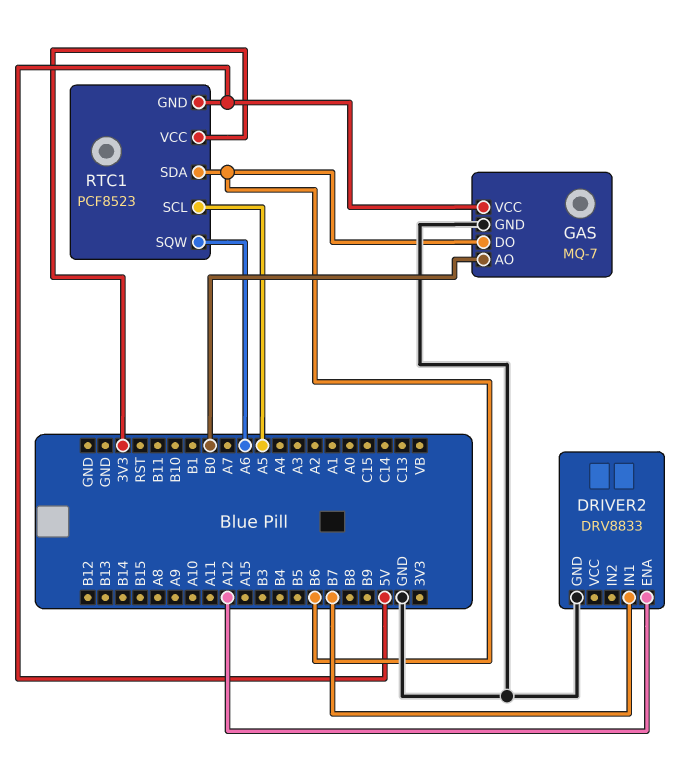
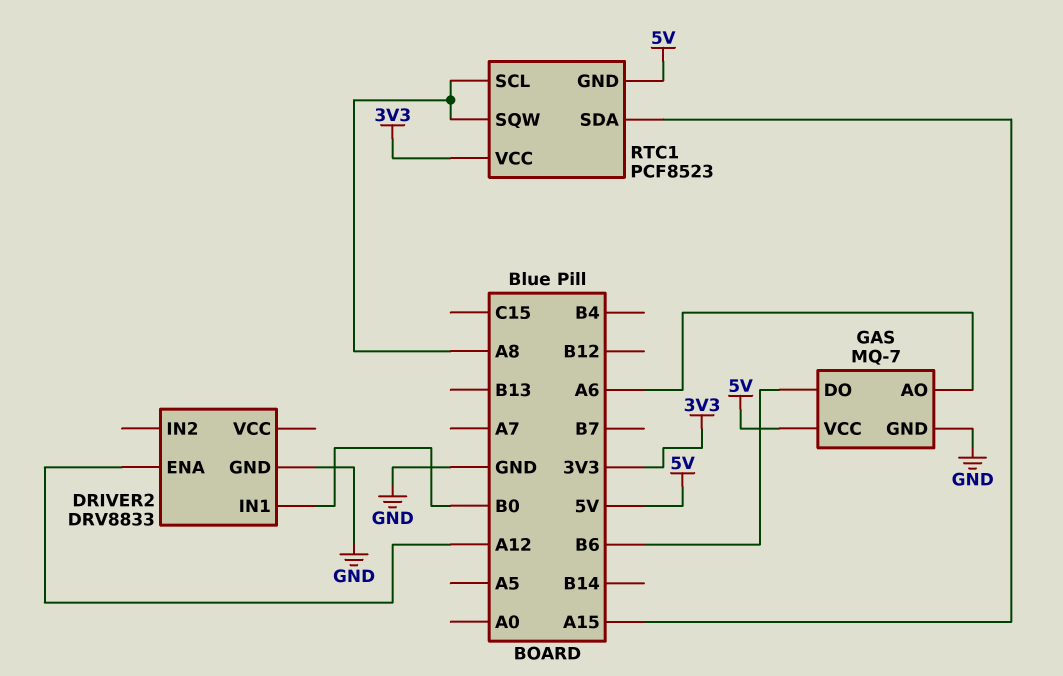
DRIVER2 pin IN1: B7 -> B0
GAS pin AO: B0 -> A6
RTC1 pin SCL: A5 -> A8
RTC1 pin SDA: B6 -> A15
RTC1 pin SQW: A6 -> A8

